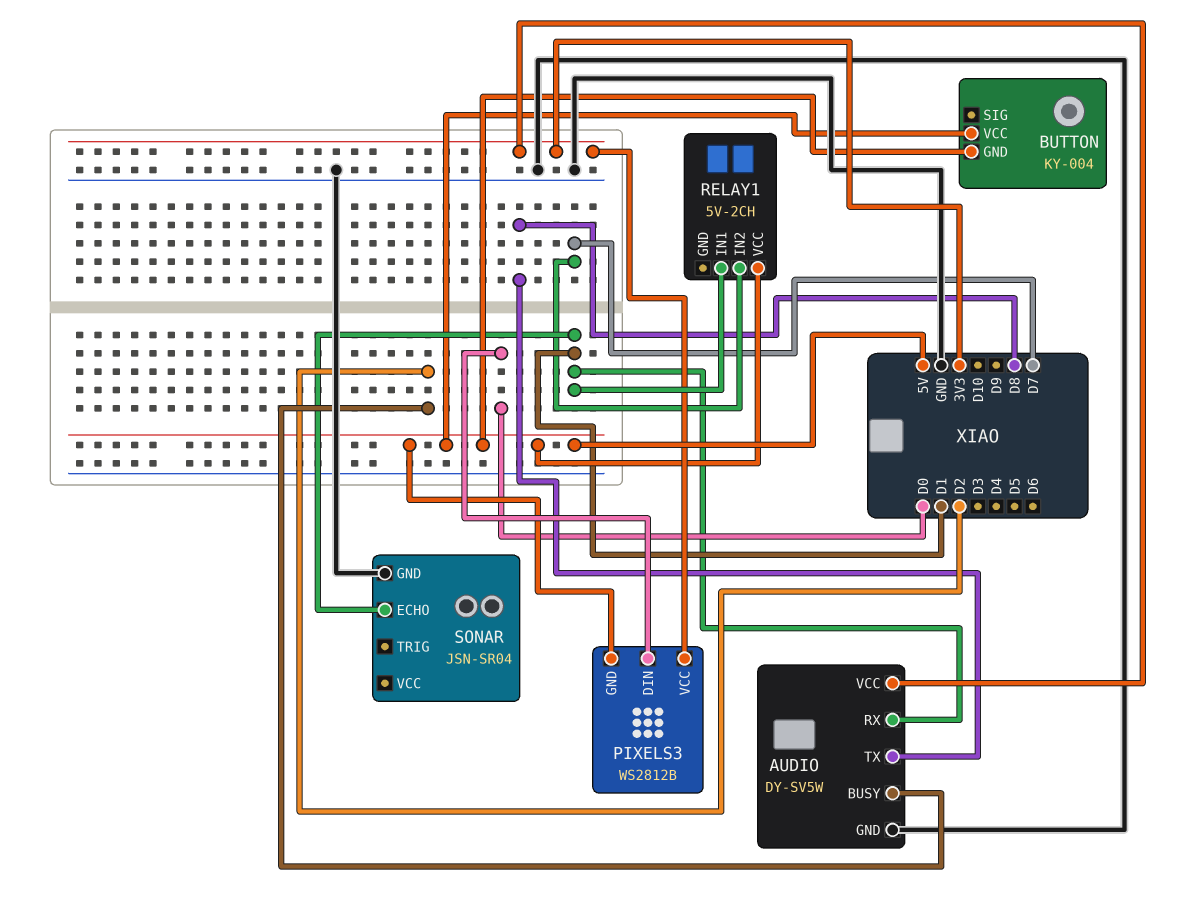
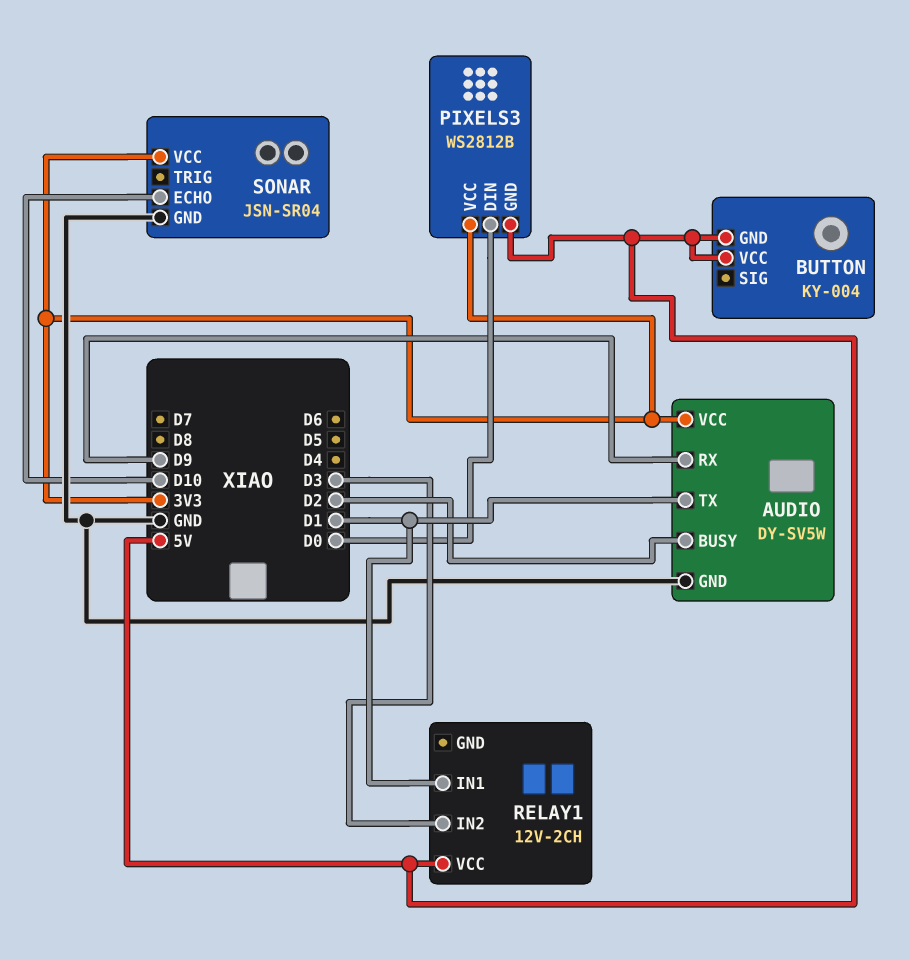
AUDIO pin RX: D1 -> D9
AUDIO pin TX: D8 -> D1
RELAY1: 5V-2CH -> 12V-2CH
RELAY1 pin IN2: D7 -> D3
SONAR pin ECHO: D1 -> D10
SONAR pin VCC: none -> 3V3

